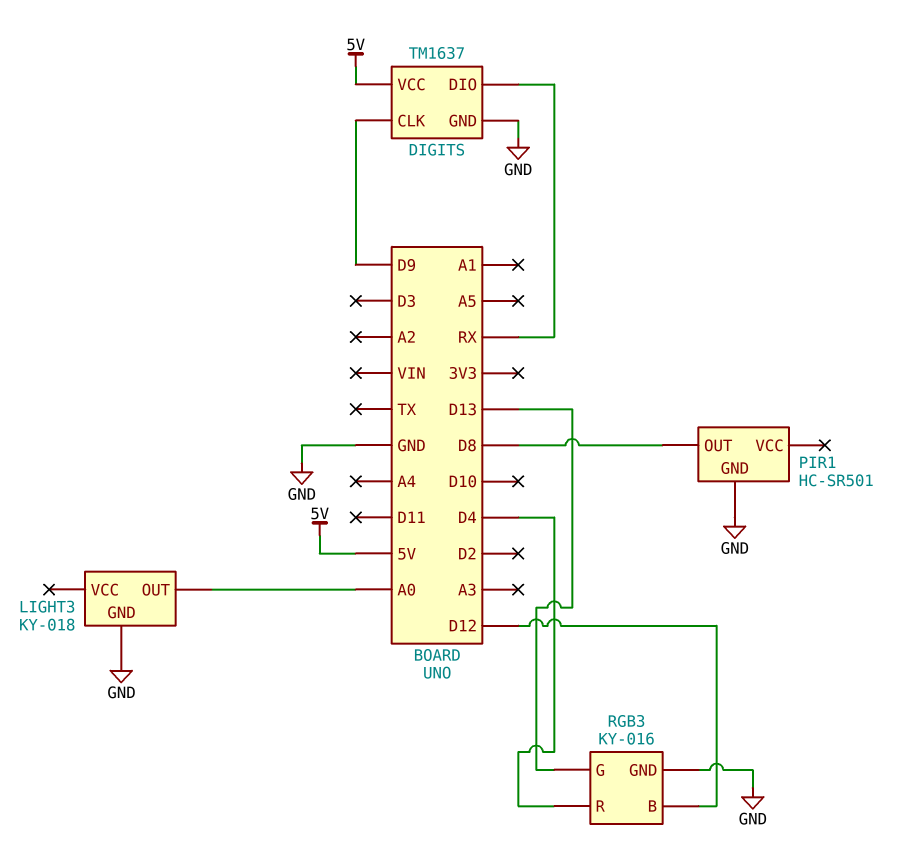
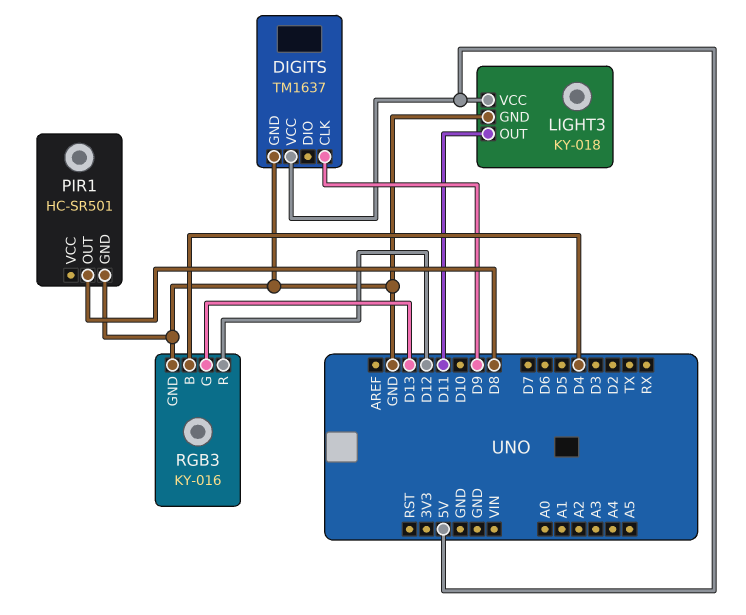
DIGITS pin DIO: RX -> none
LIGHT3 pin OUT: A0 -> D11
LIGHT3 pin VCC: none -> 5V
RGB3 pin B: D12 -> D4
RGB3 pin R: D4 -> D12

